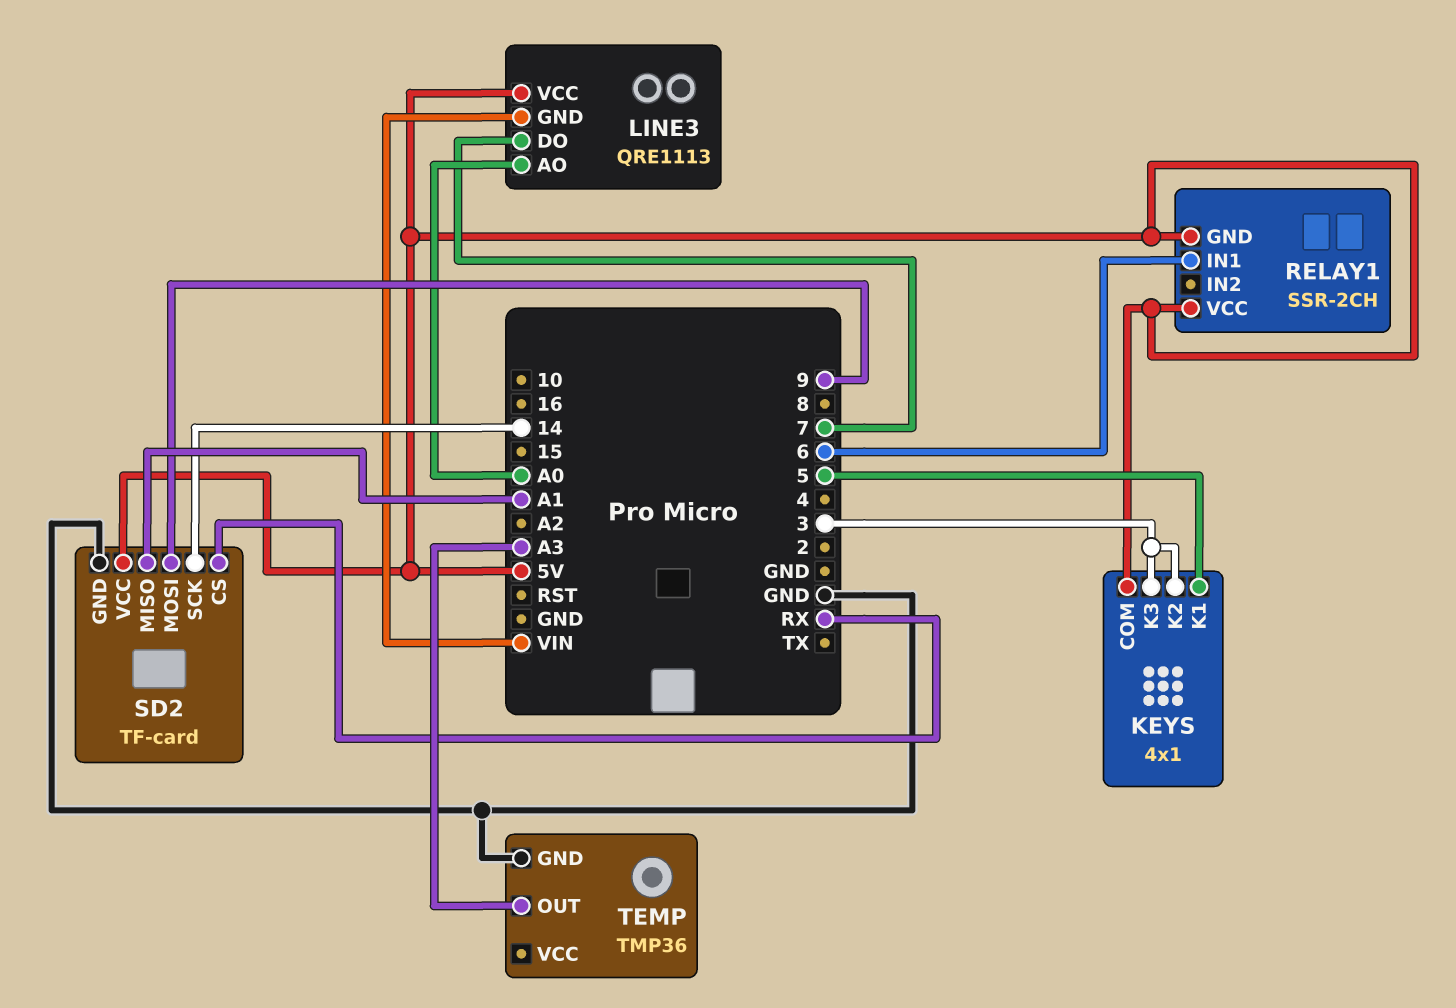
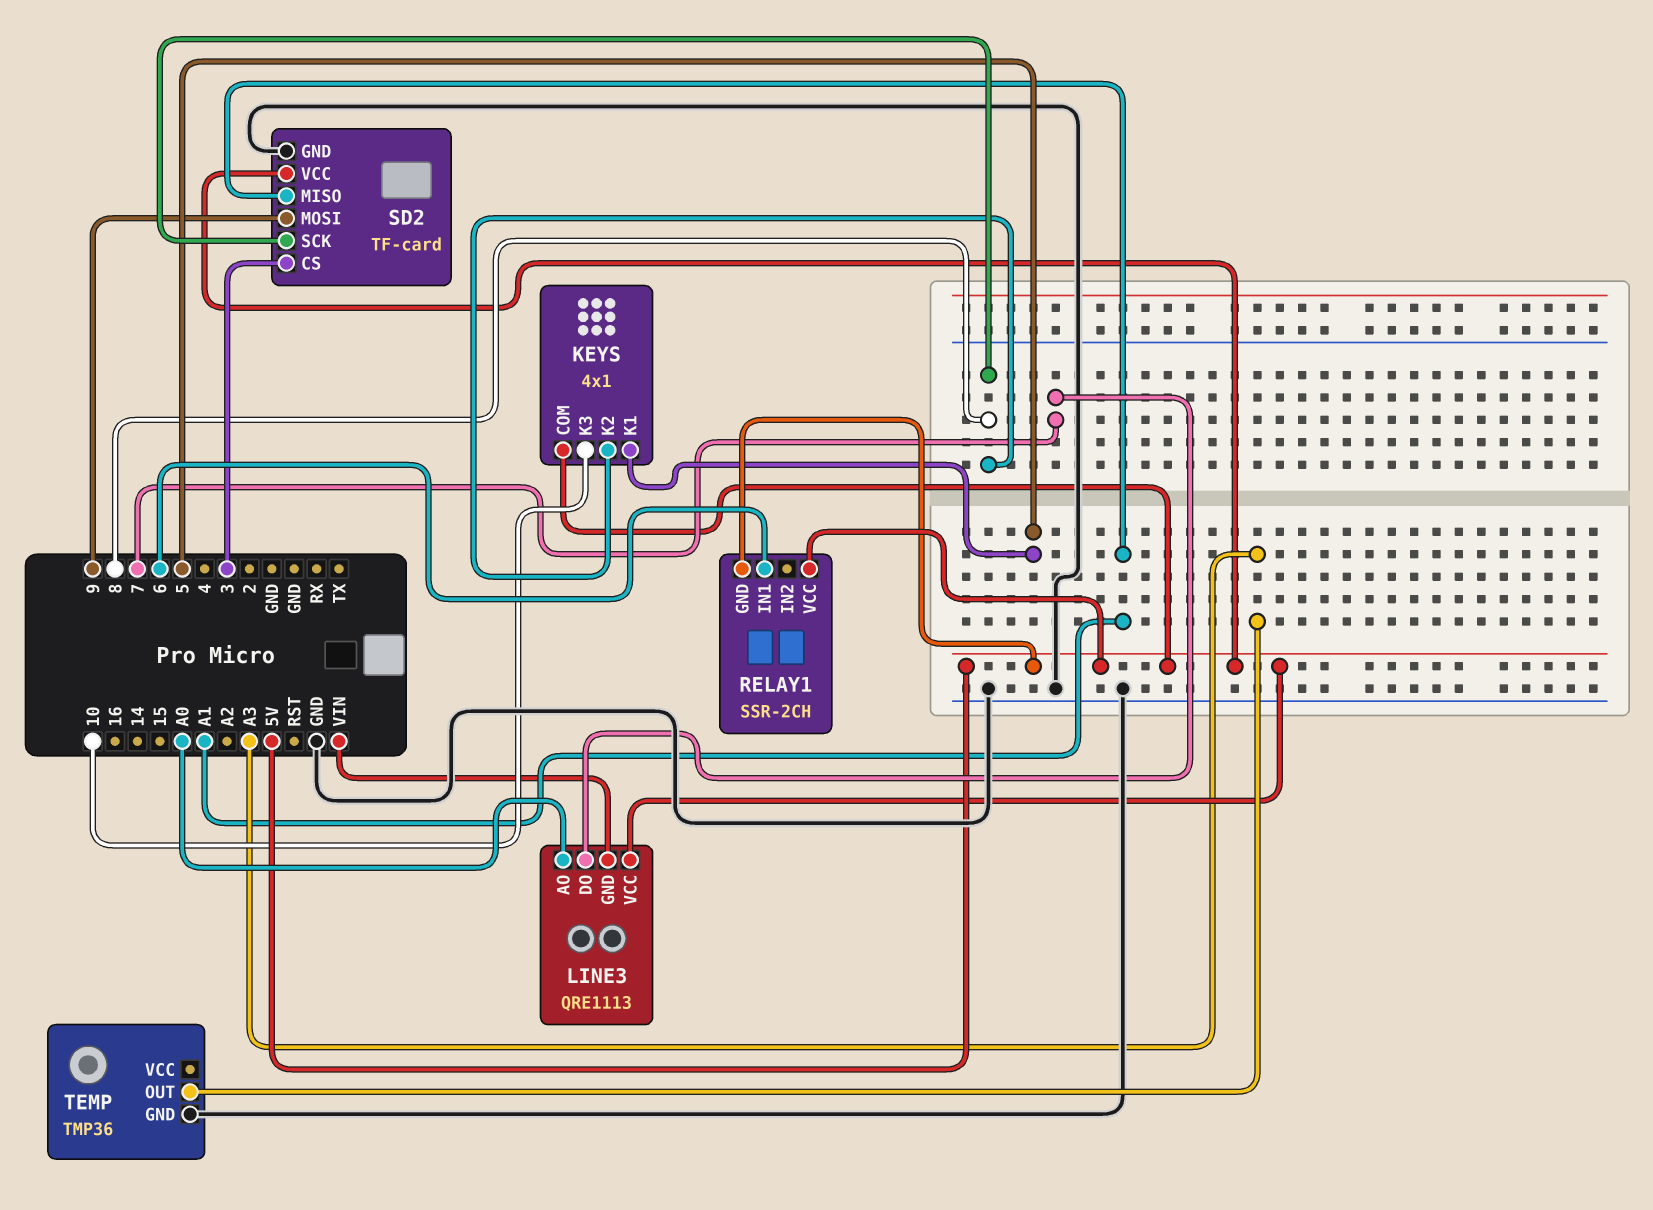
KEYS pin K2: 3 -> 8
KEYS pin K3: 3 -> 10
SD2 pin CS: RX -> 3
SD2 pin SCK: 14 -> 8

